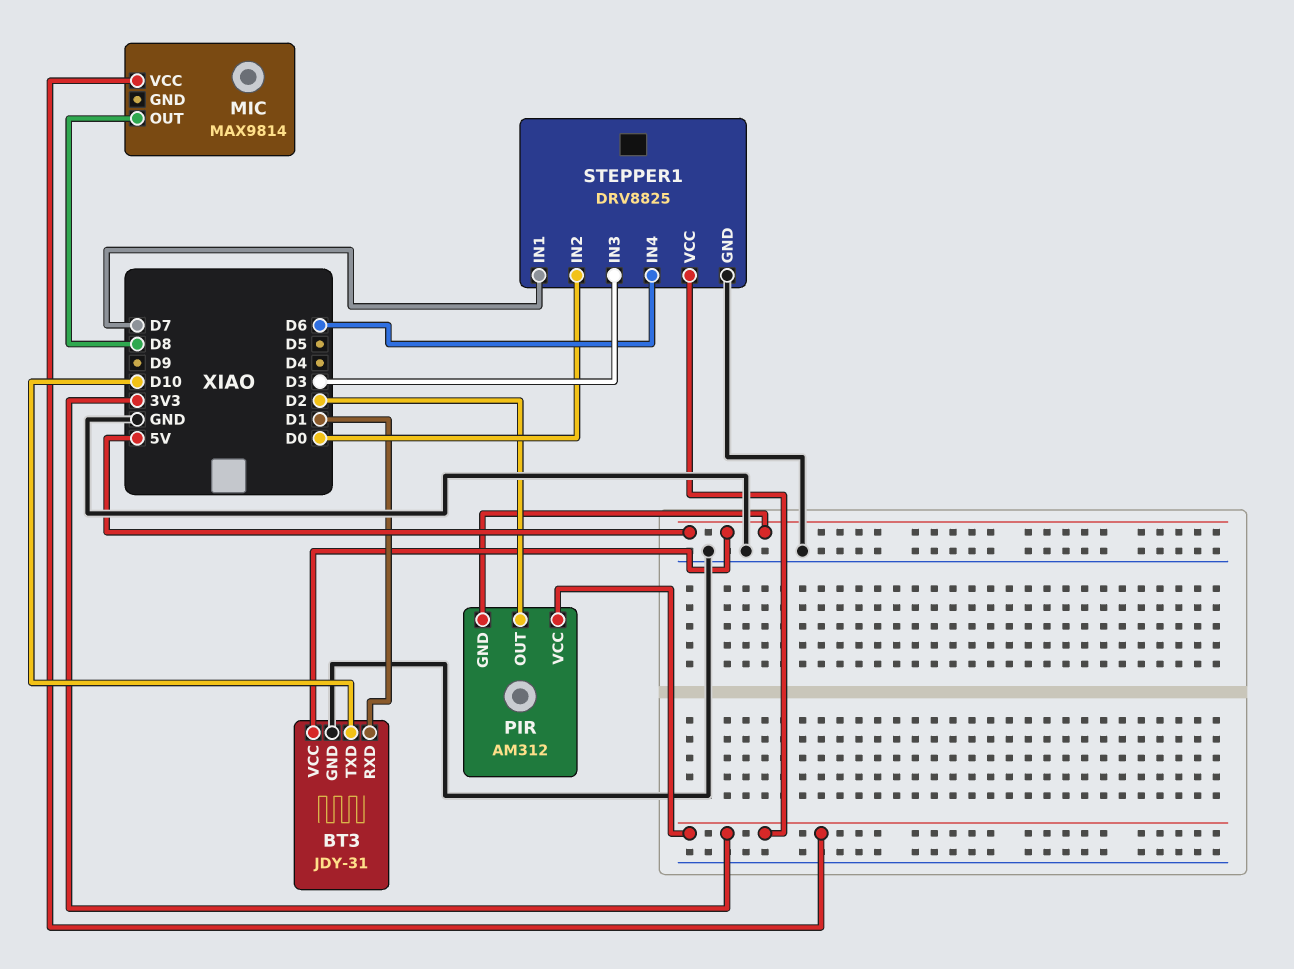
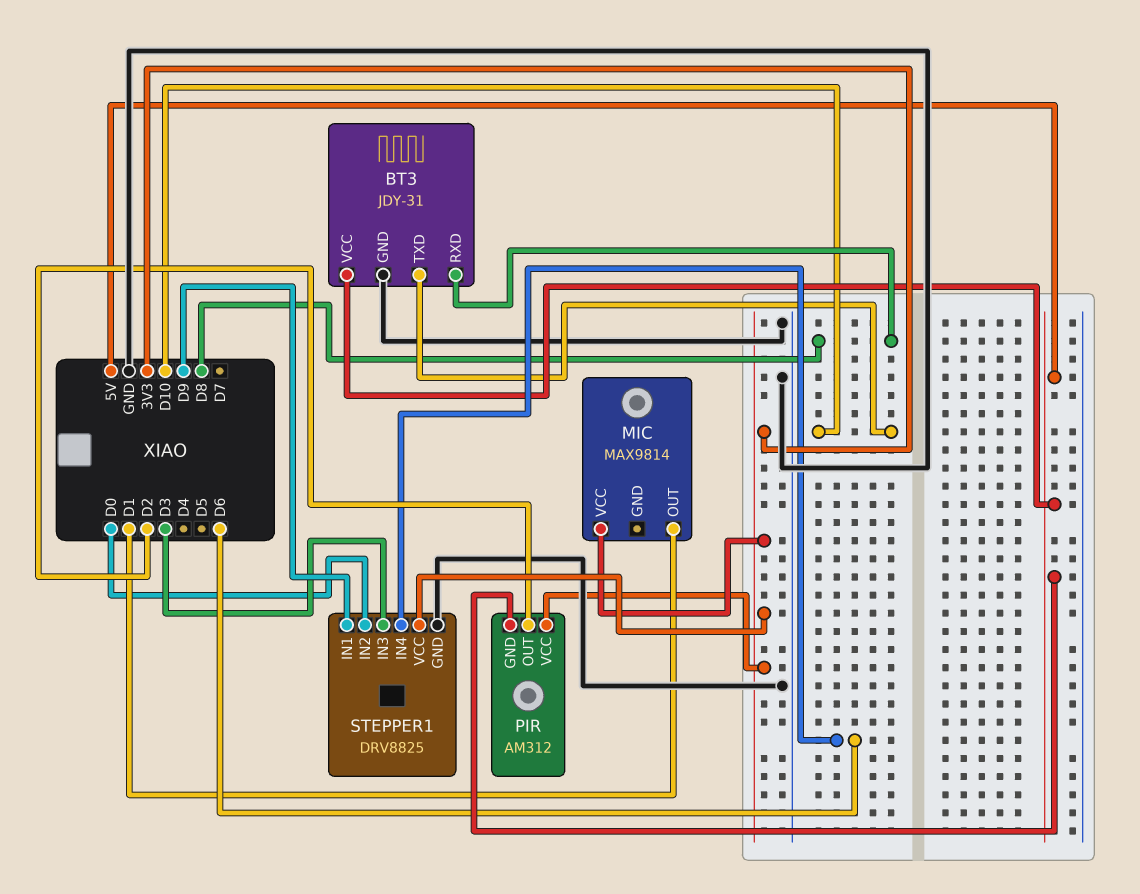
BT3 pin RXD: D1 -> D8
MIC pin OUT: D8 -> D1
STEPPER1 pin IN1: D7 -> D9

